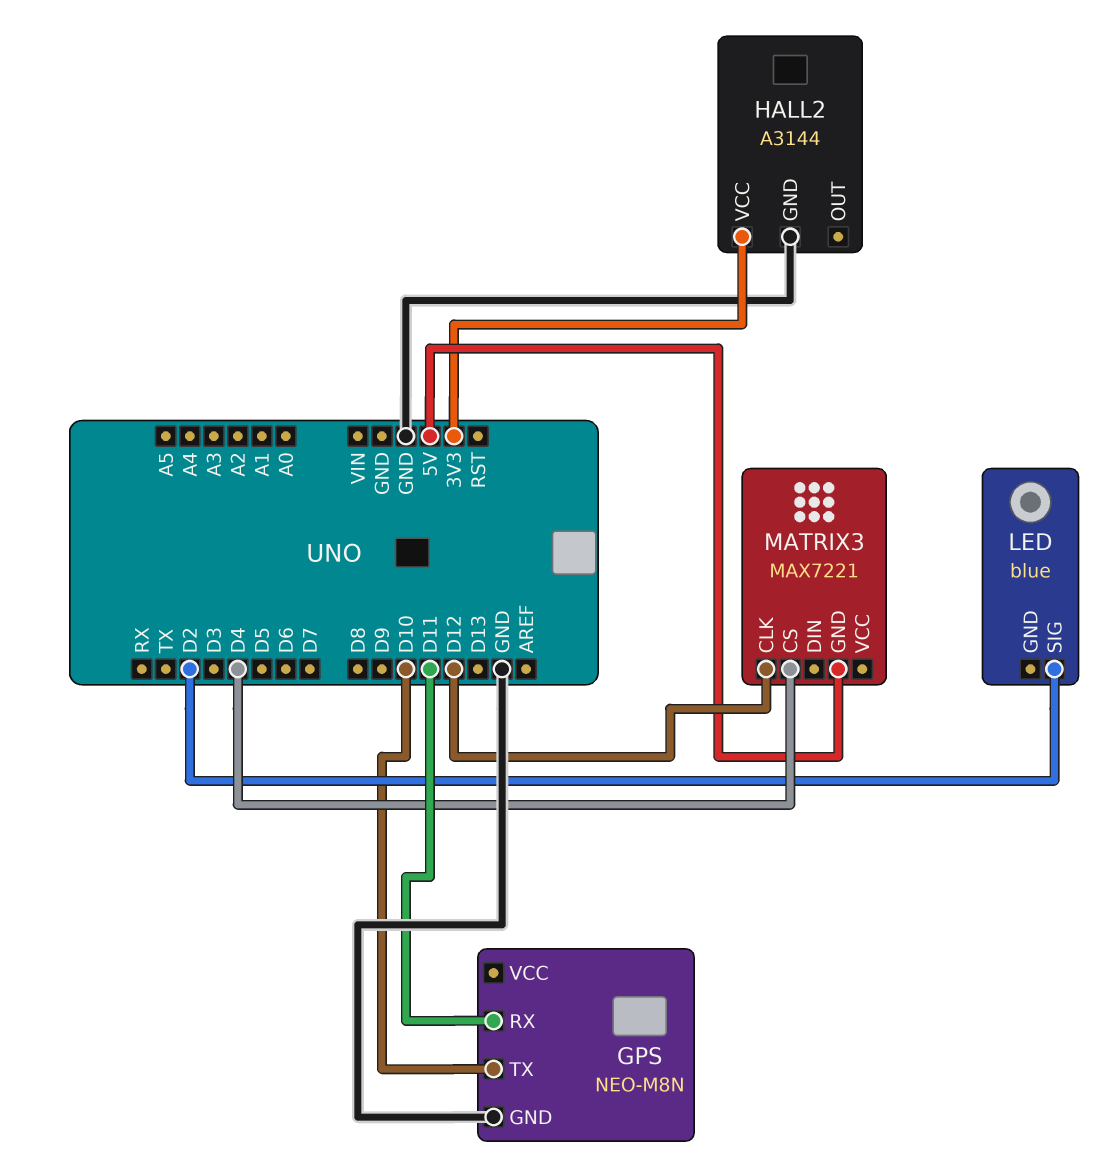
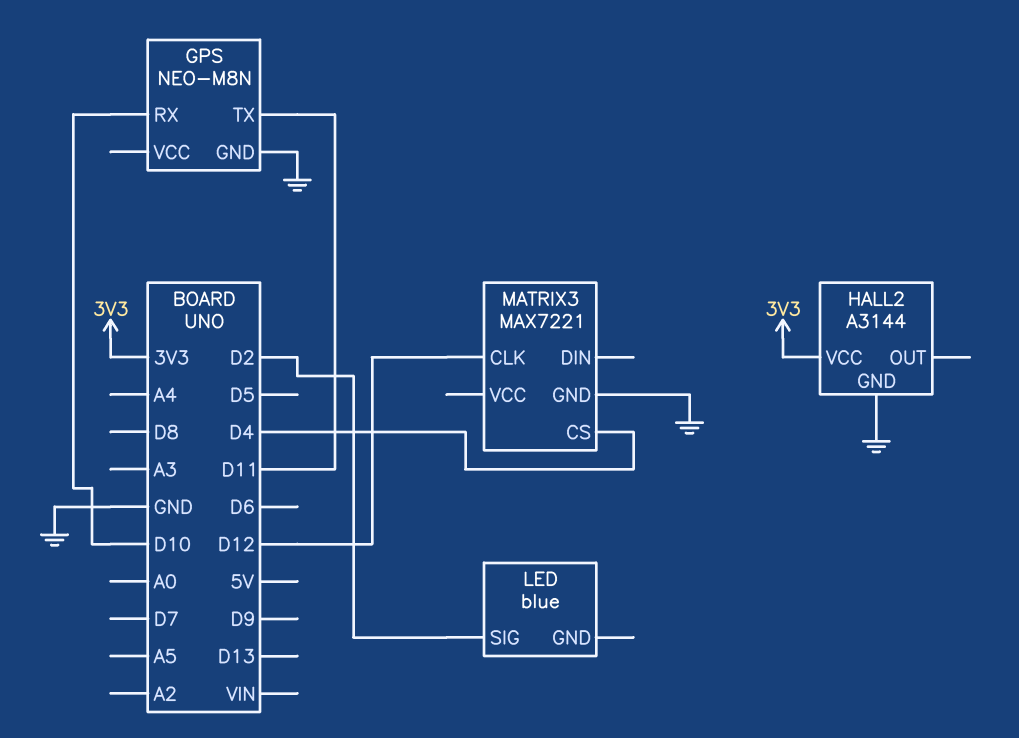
GPS pin RX: D11 -> D10
GPS pin TX: D10 -> D11
MATRIX3 pin GND: 5V -> GND

